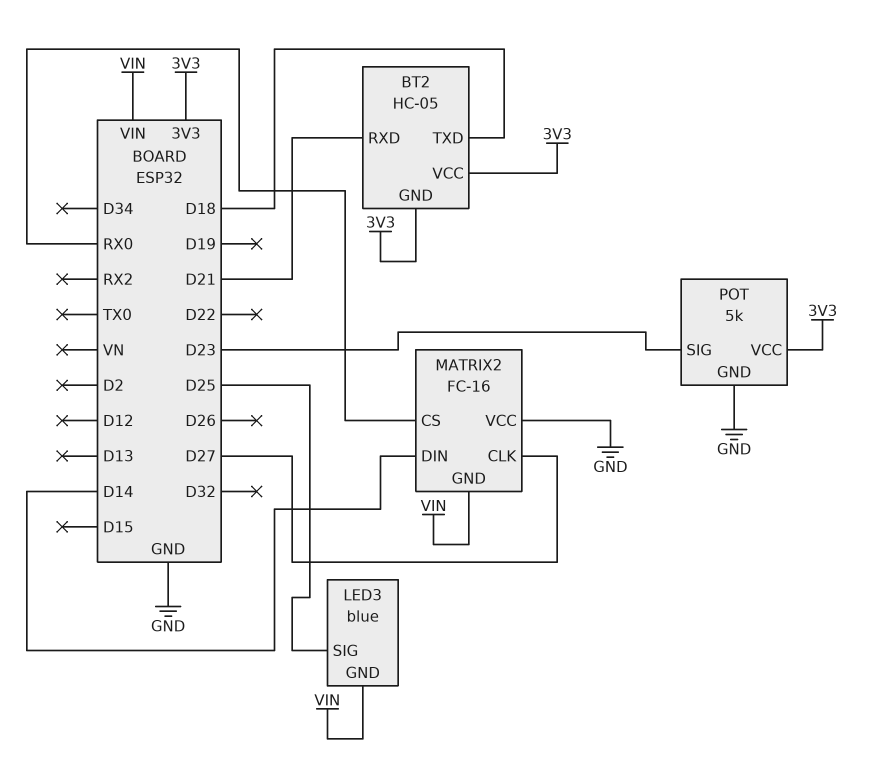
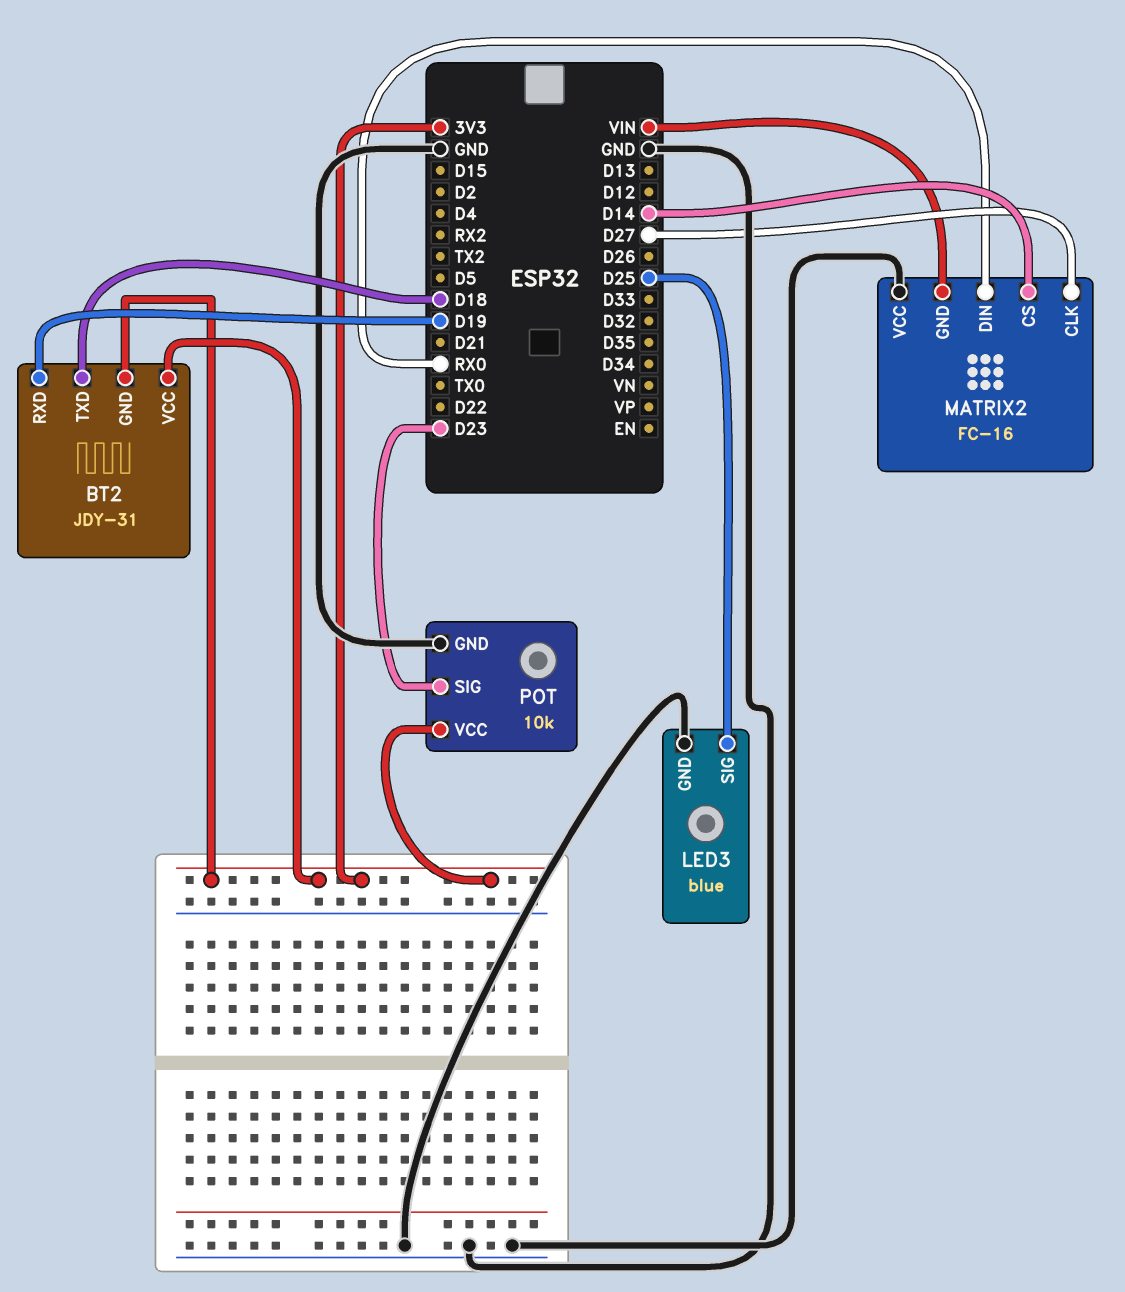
BT2: HC-05 -> JDY-31
BT2 pin RXD: D21 -> D19
LED3 pin GND: VIN -> GND
MATRIX2 pin CS: RX0 -> D14
MATRIX2 pin DIN: D14 -> RX0
POT: 5k -> 10k

